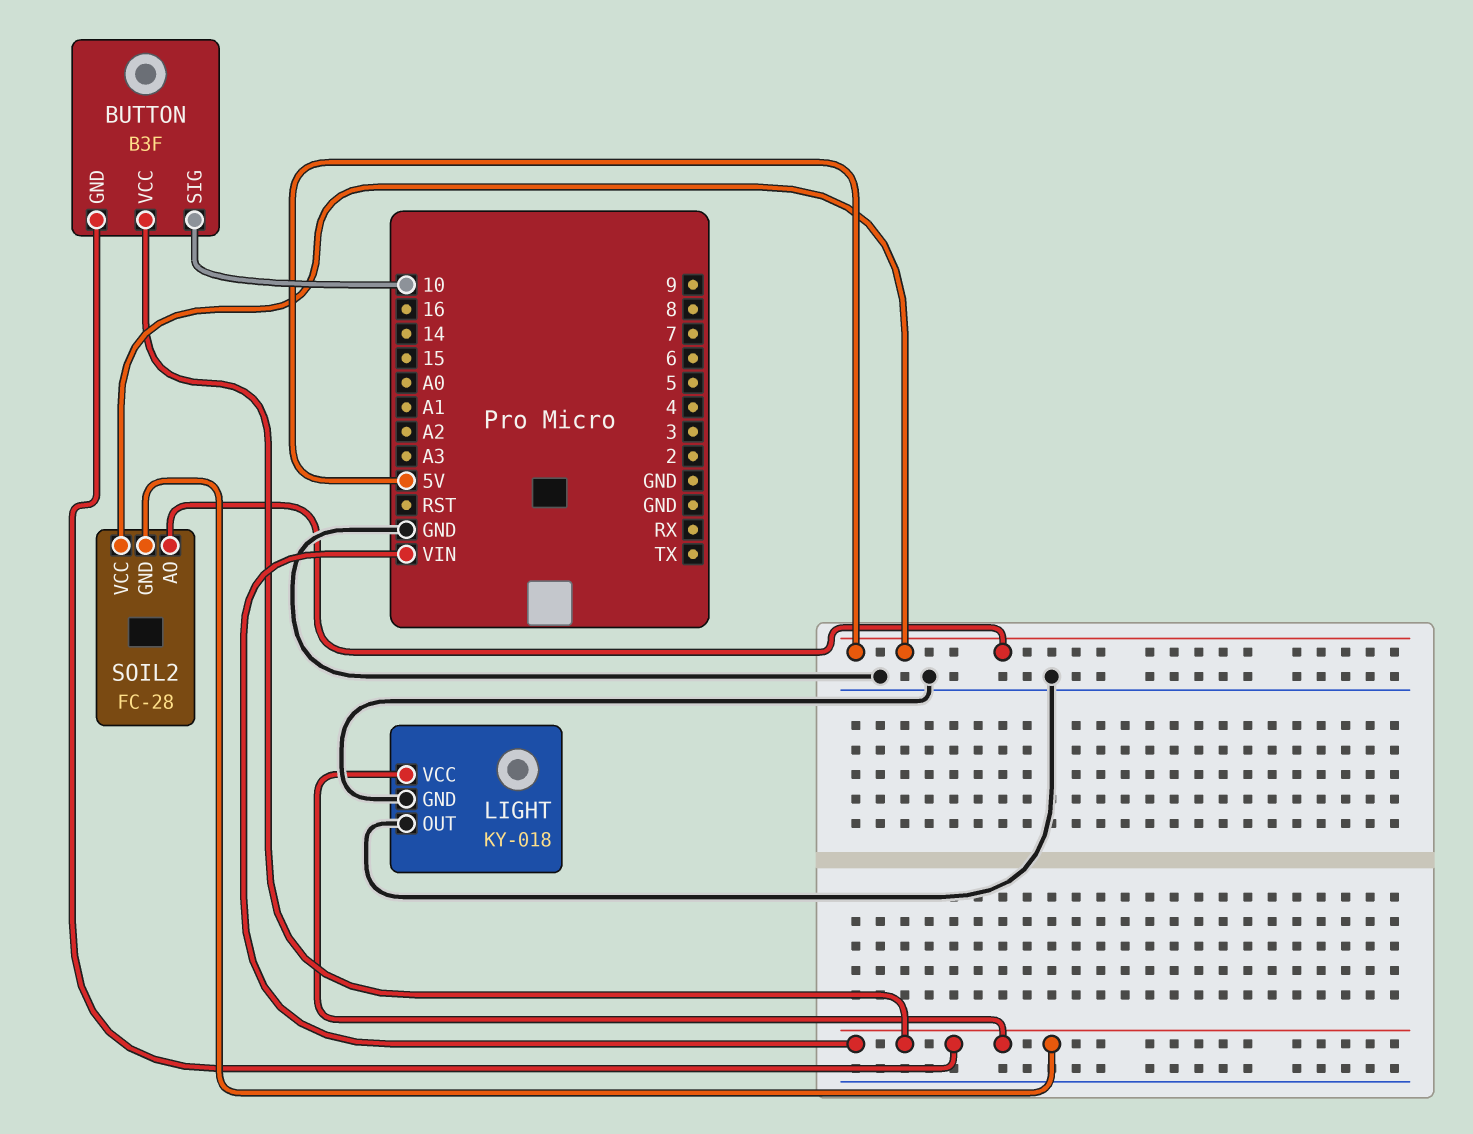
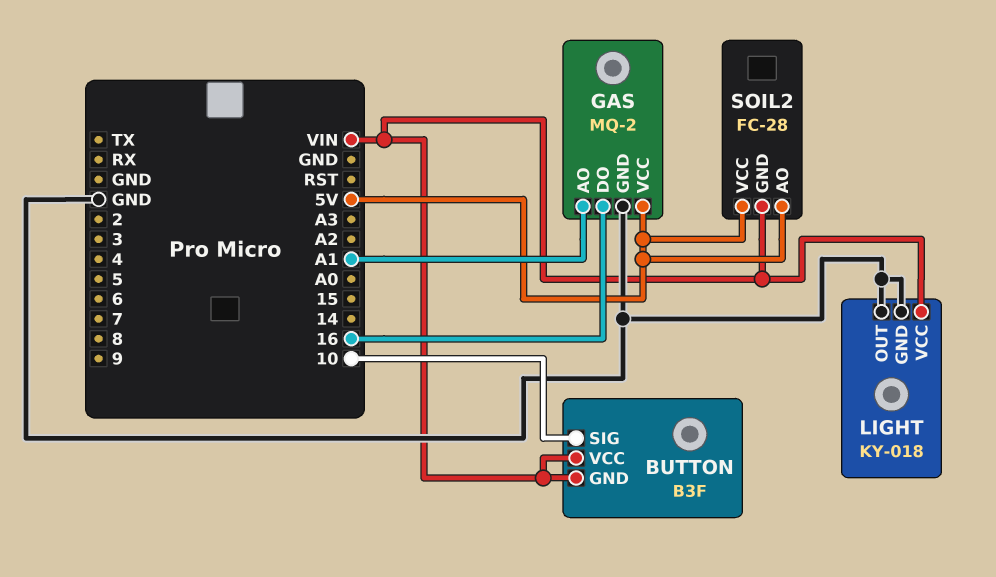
GAS: none -> MQ-2
GAS pin AO: none -> A1
GAS pin DO: none -> 16
GAS pin GND: none -> GND
GAS pin VCC: none -> 5V

